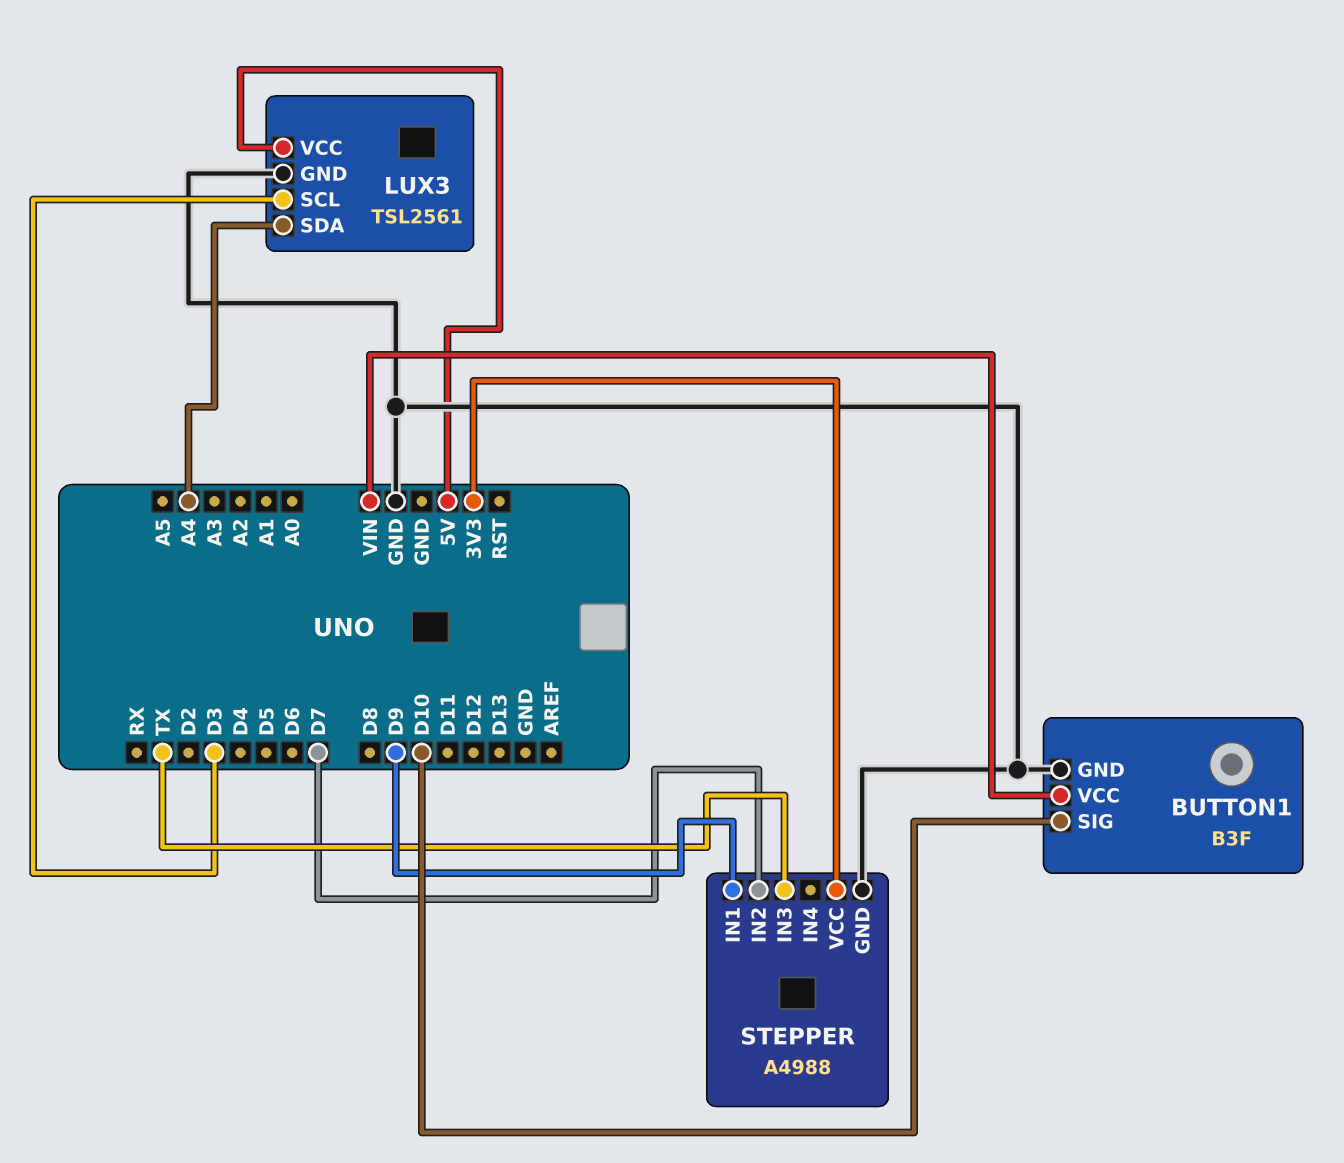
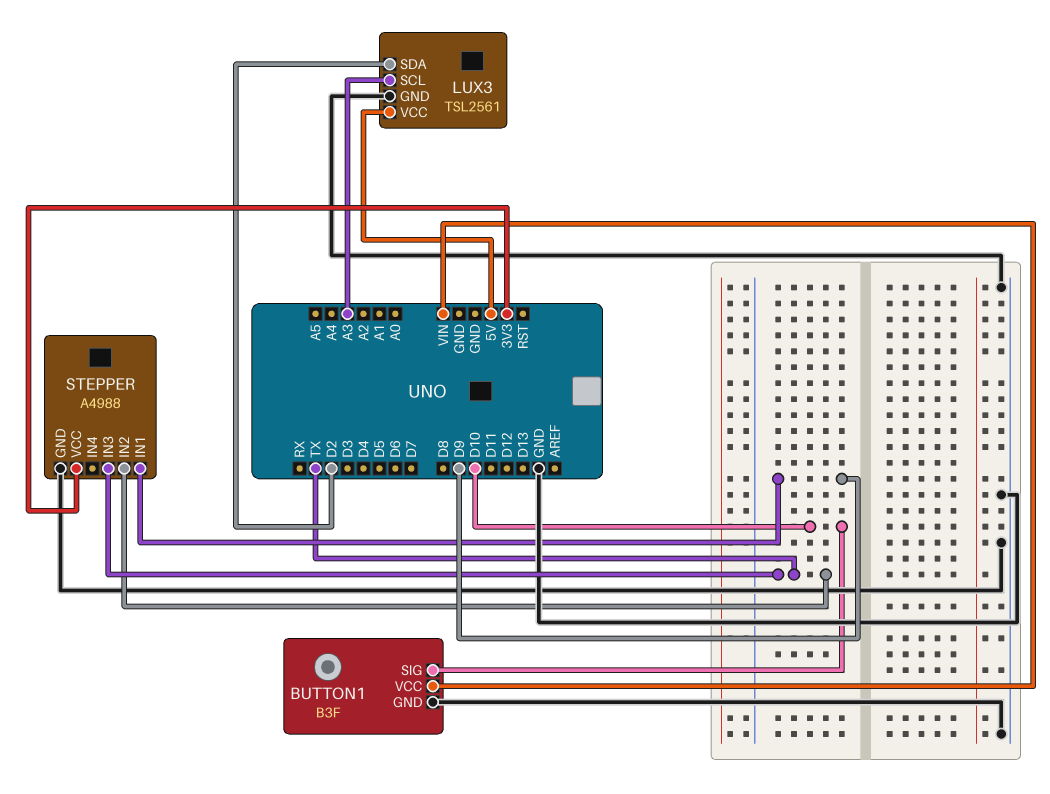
LUX3 pin SCL: D3 -> A3
LUX3 pin SDA: A4 -> D2
STEPPER pin IN2: D7 -> TX

